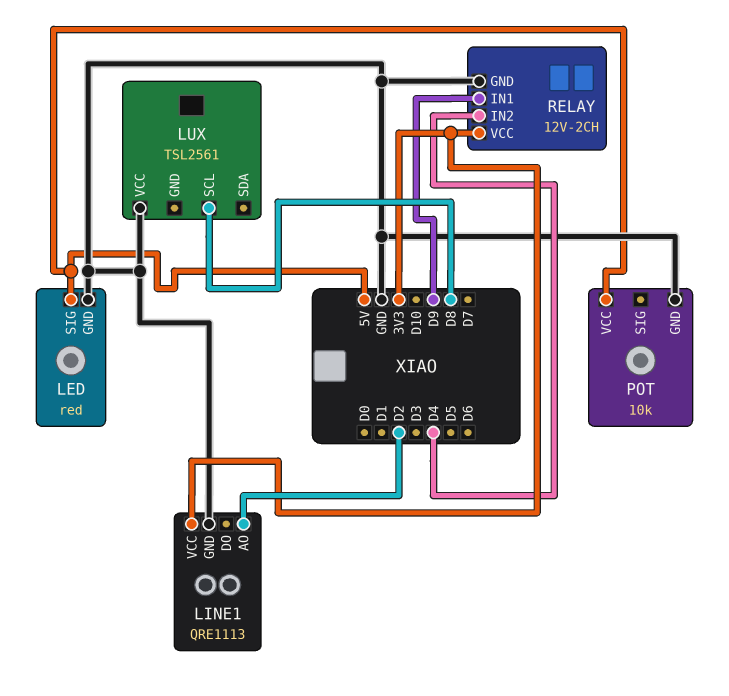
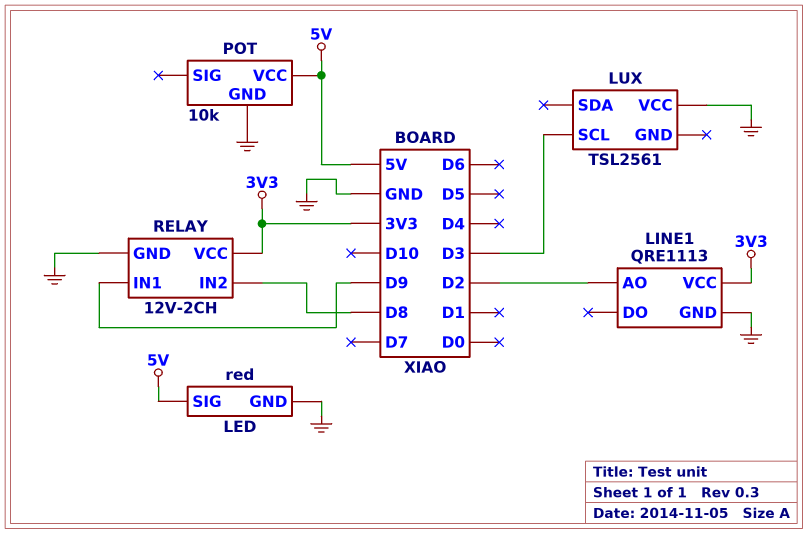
LUX pin SCL: D8 -> D3
RELAY pin IN2: D4 -> D8

